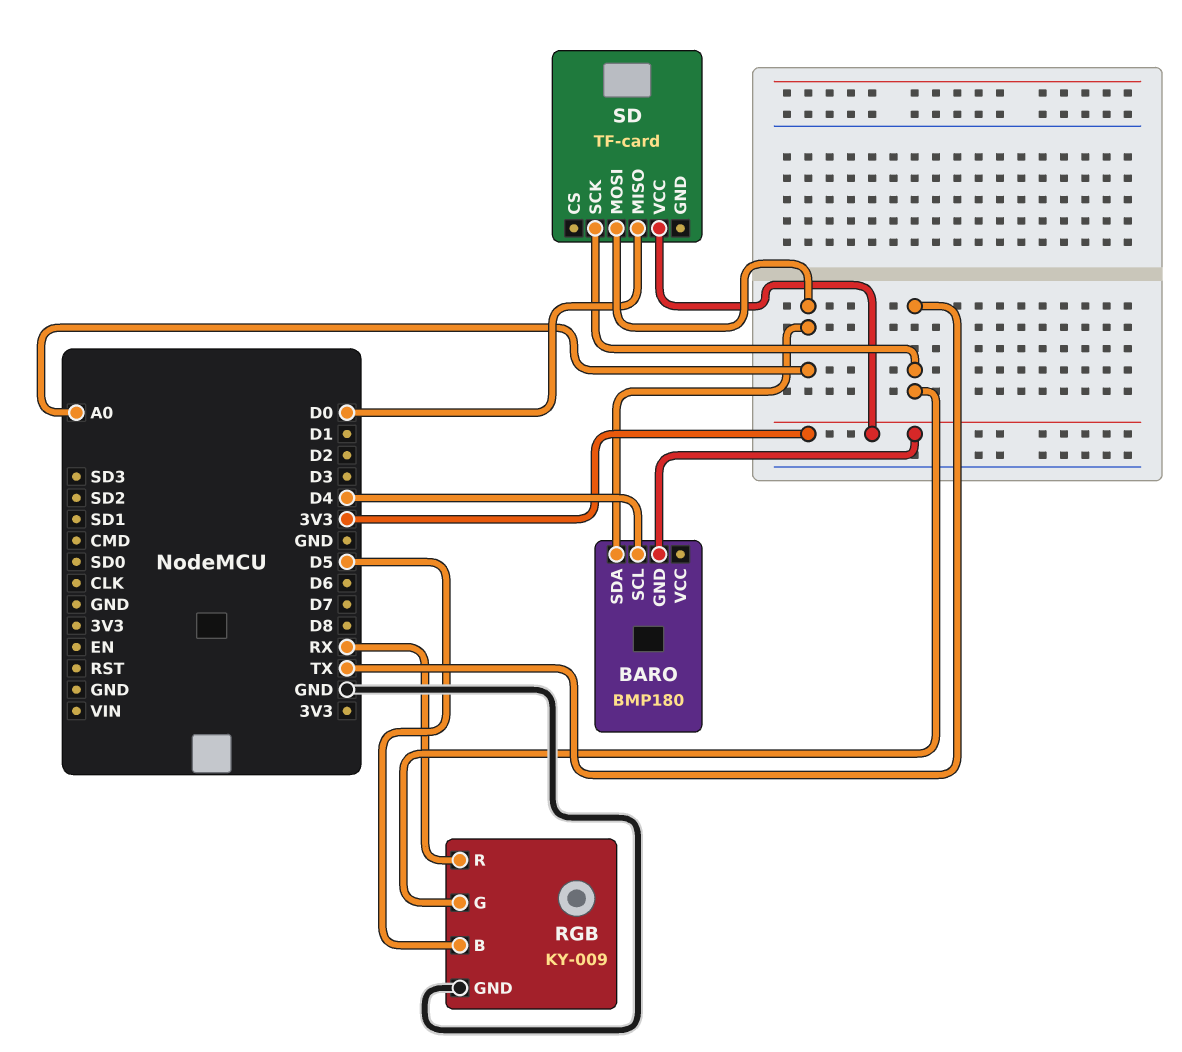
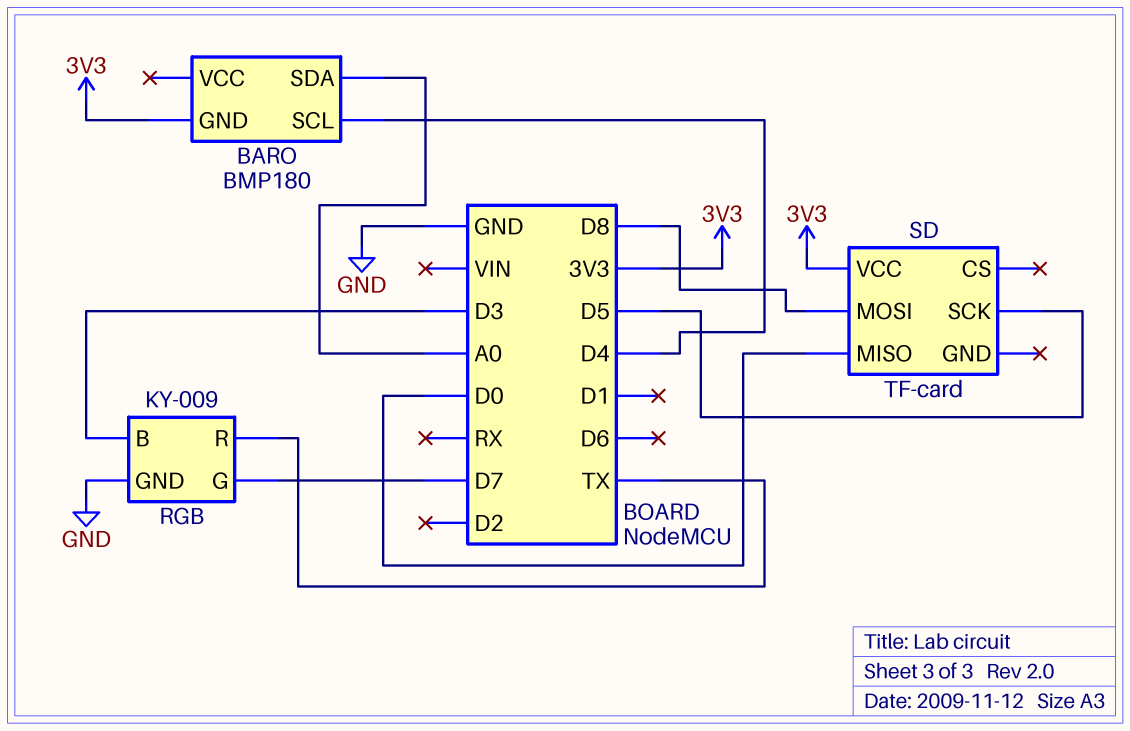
RGB pin B: D5 -> D3
RGB pin G: TX -> D7
RGB pin R: RX -> TX
SD pin MOSI: A0 -> D8
SD pin SCK: TX -> D5

